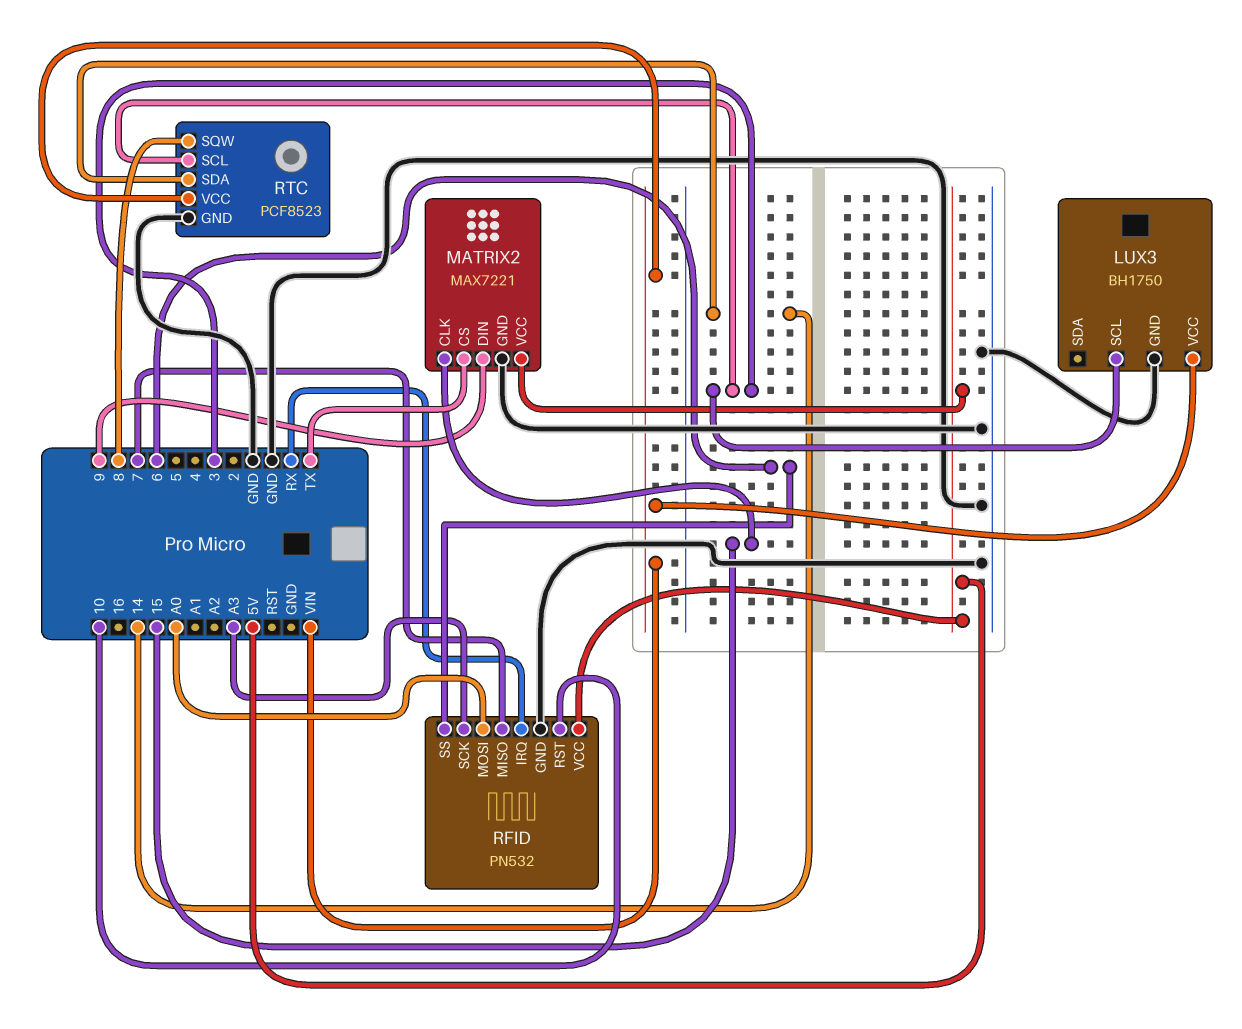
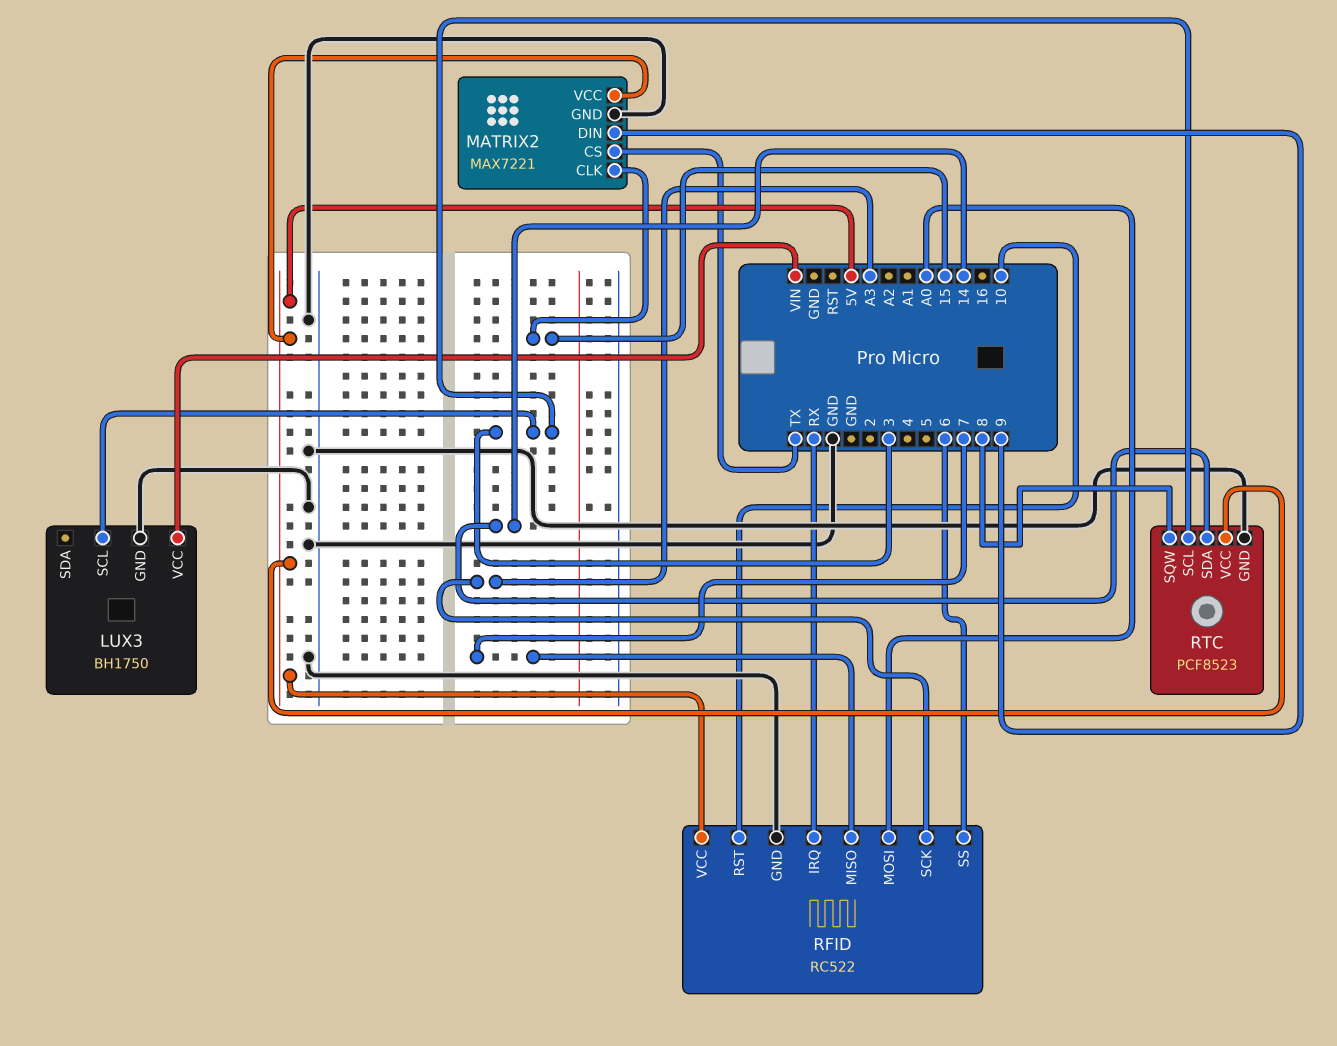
RFID: PN532 -> RC522
RTC pin VCC: VIN -> 5V

